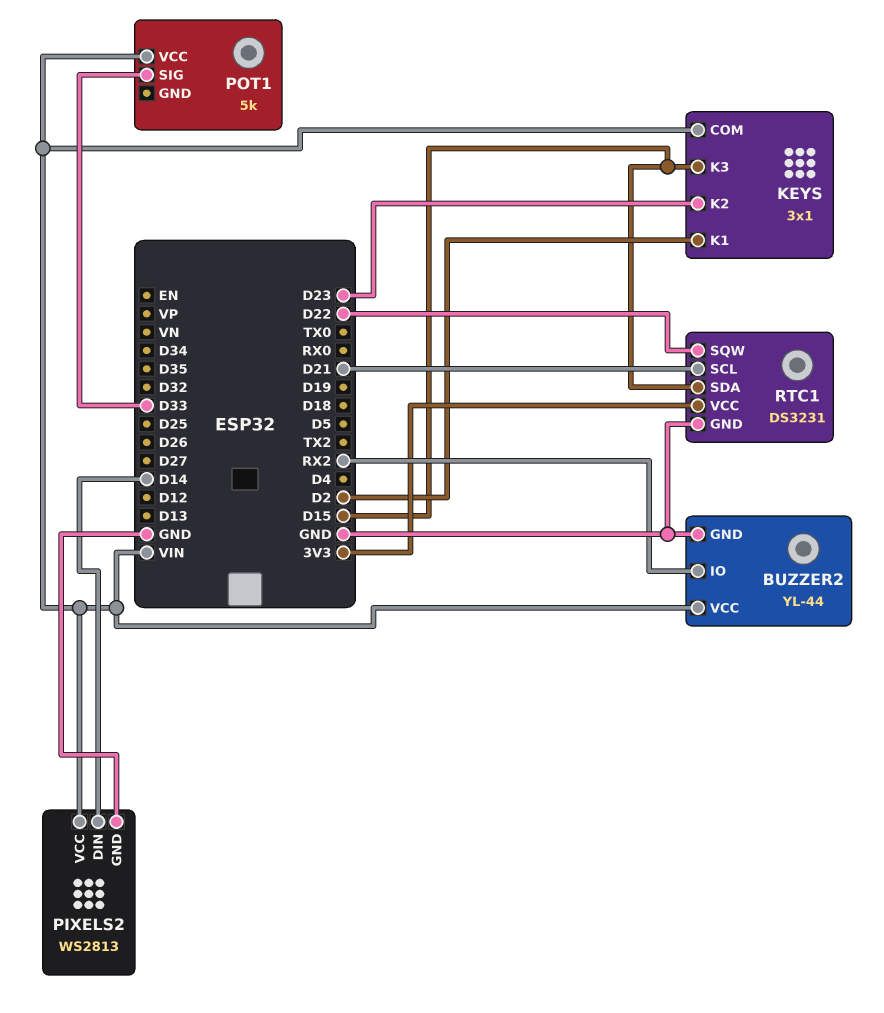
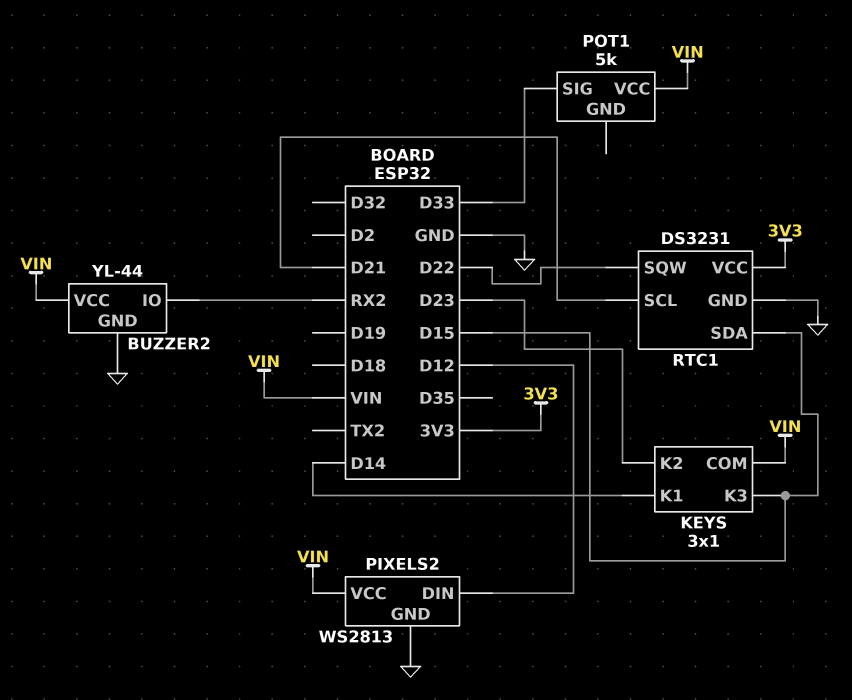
KEYS pin K1: D2 -> D14
PIXELS2 pin DIN: D14 -> D12

